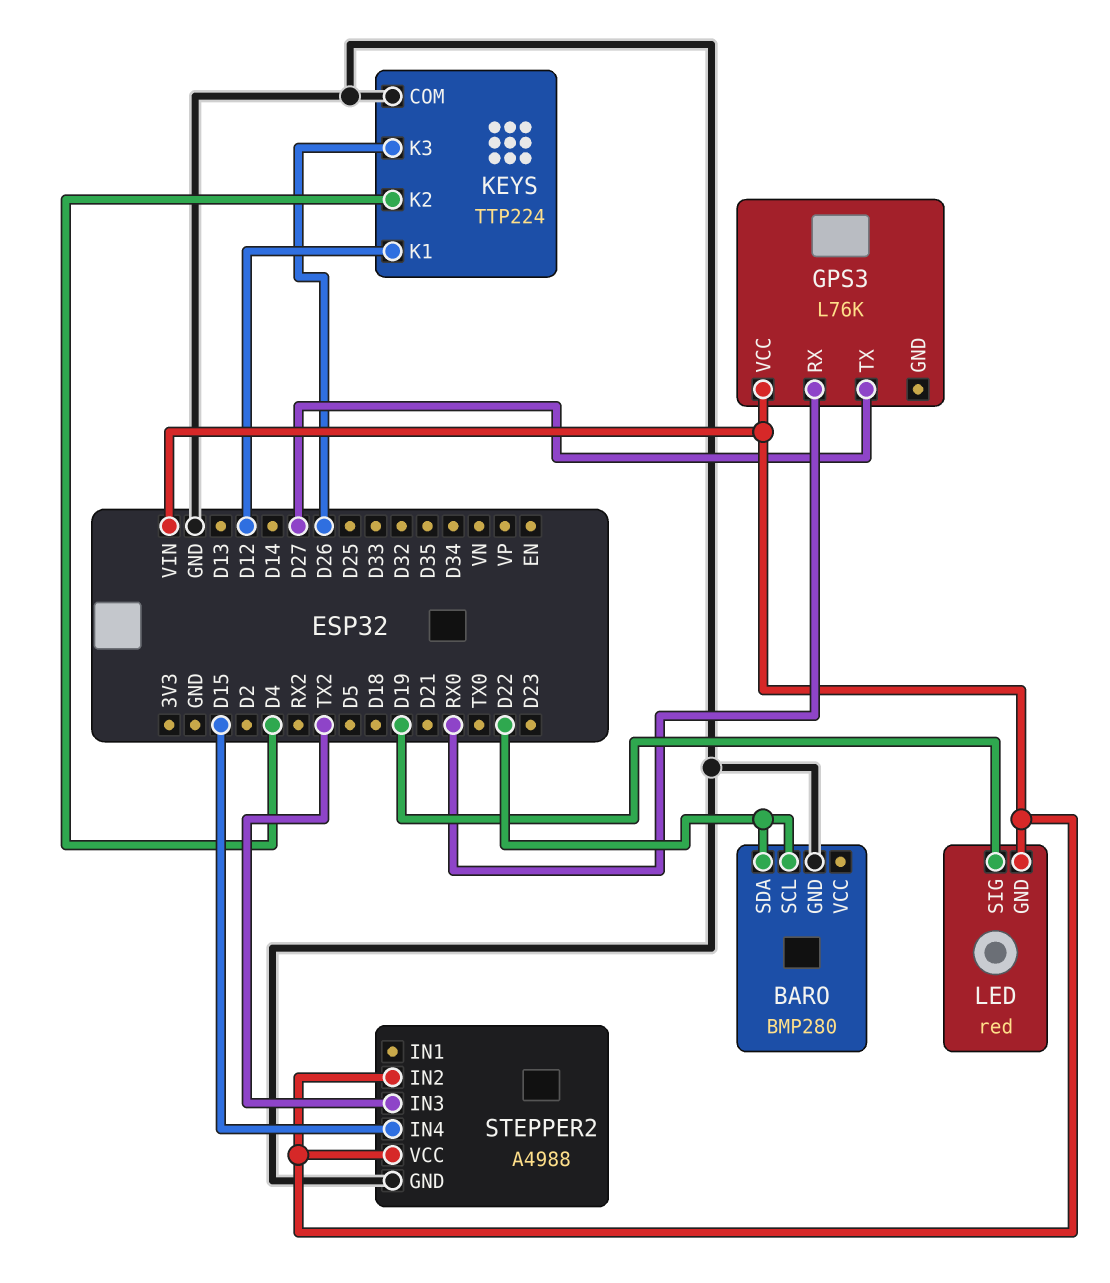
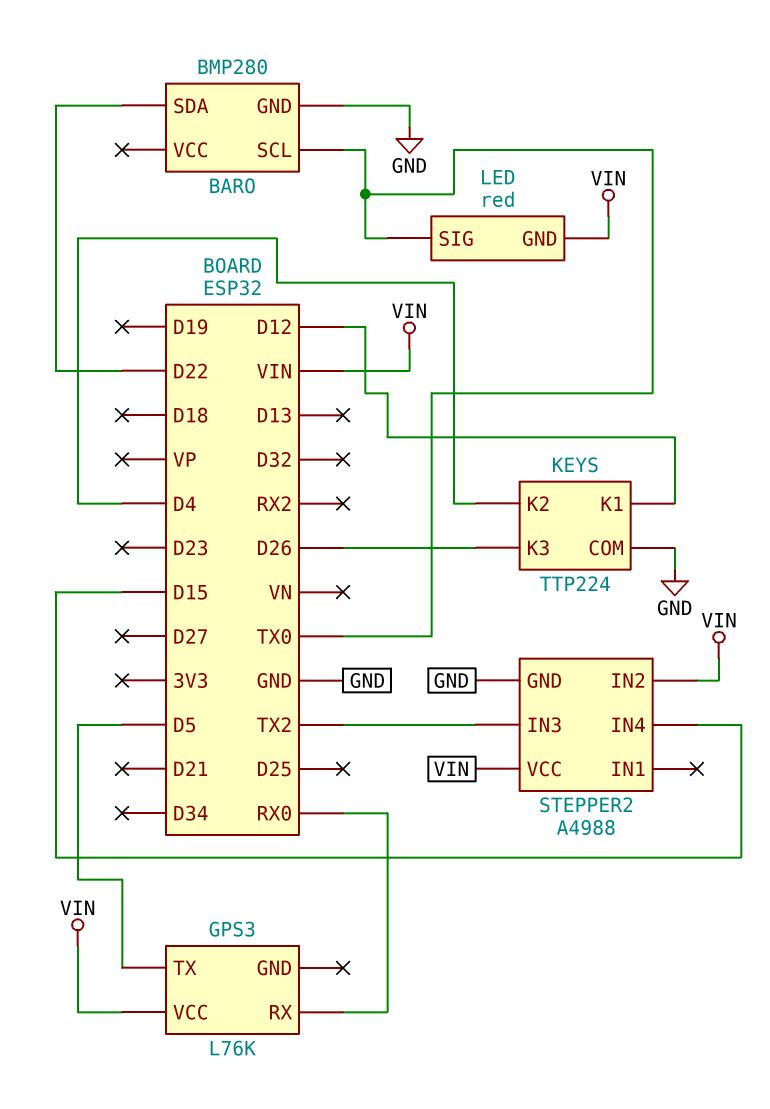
BARO pin SCL: D22 -> TX0
GPS3 pin TX: D27 -> D5
LED pin SIG: D19 -> TX0

